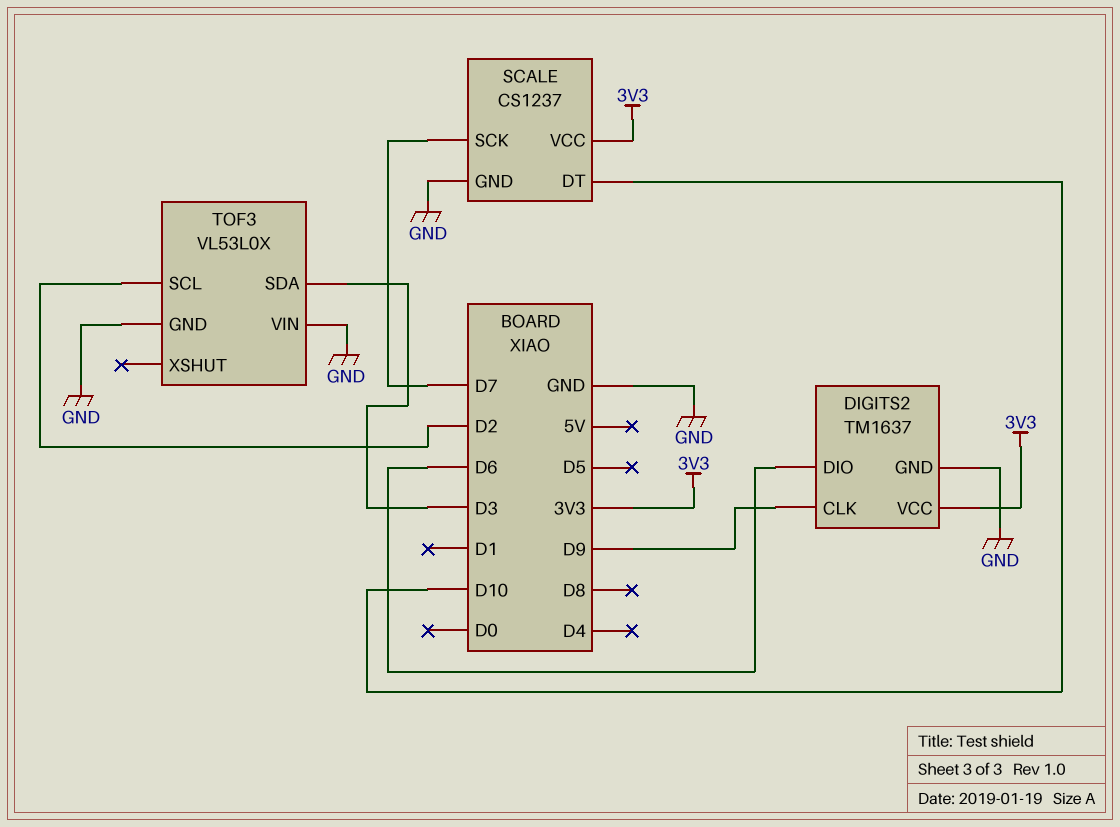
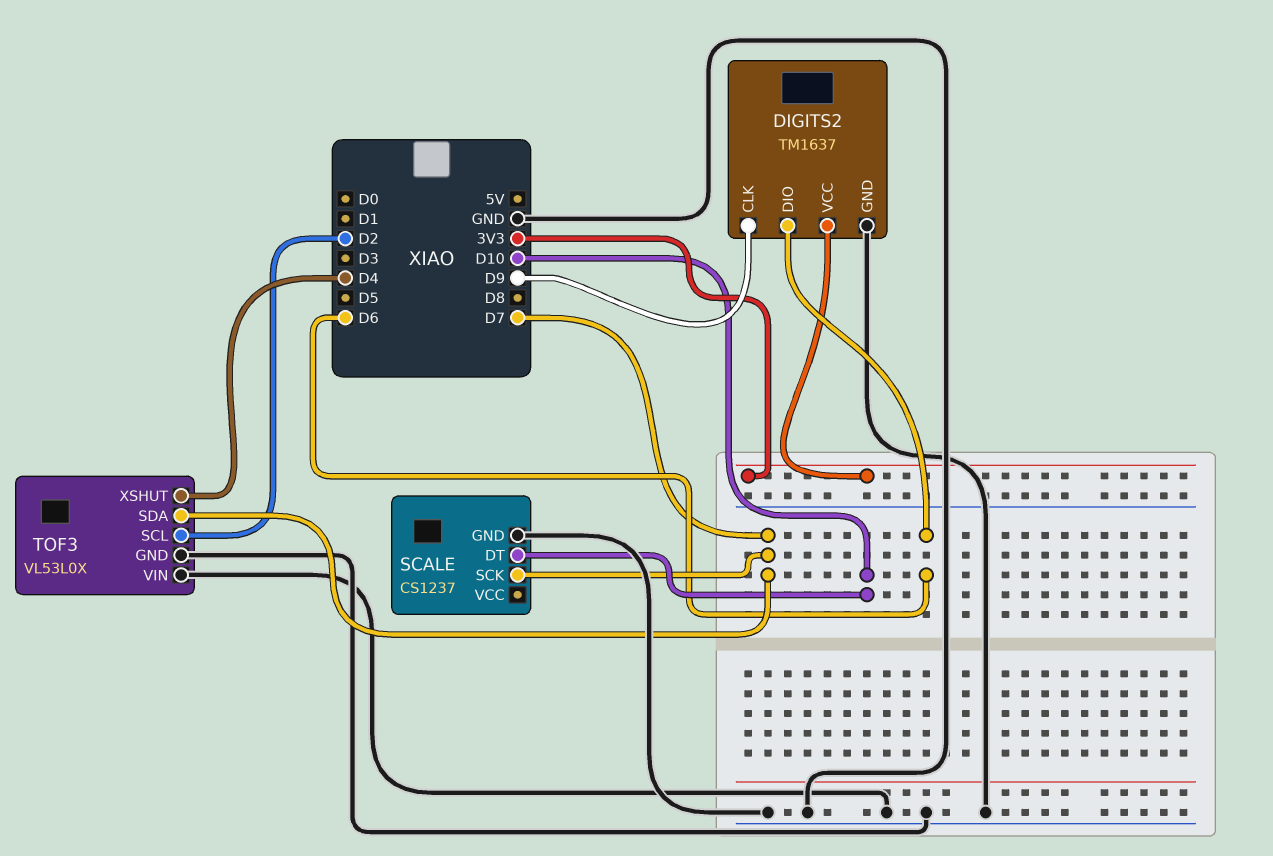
SCALE pin VCC: 3V3 -> none
TOF3 pin SDA: D3 -> D7
TOF3 pin XSHUT: none -> D4

